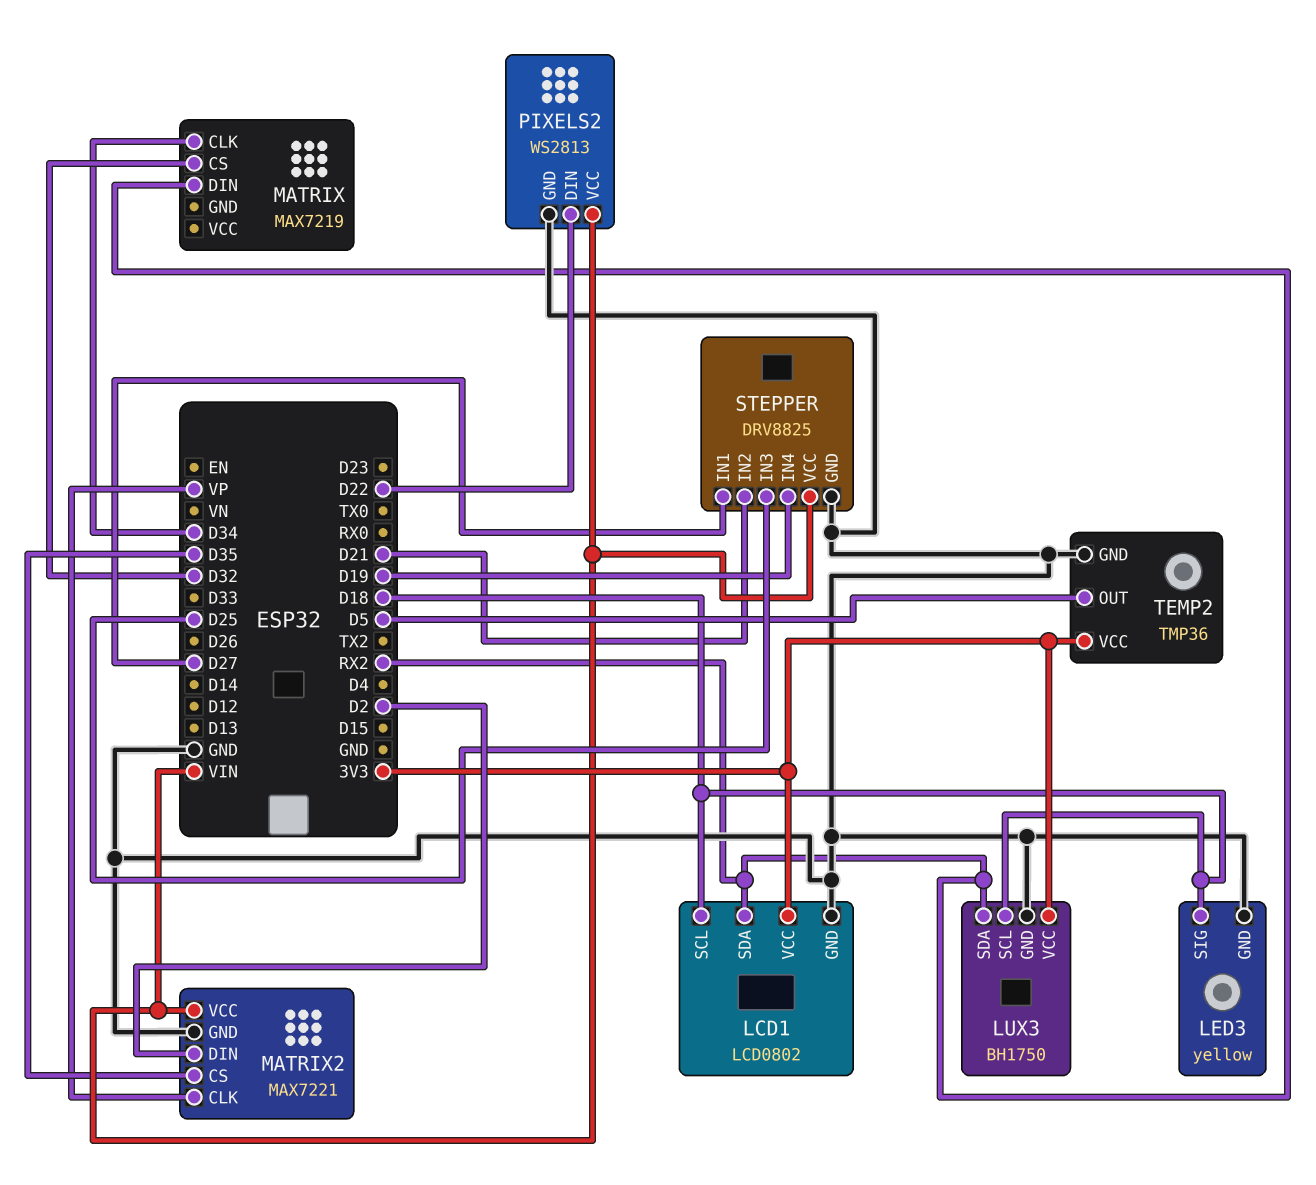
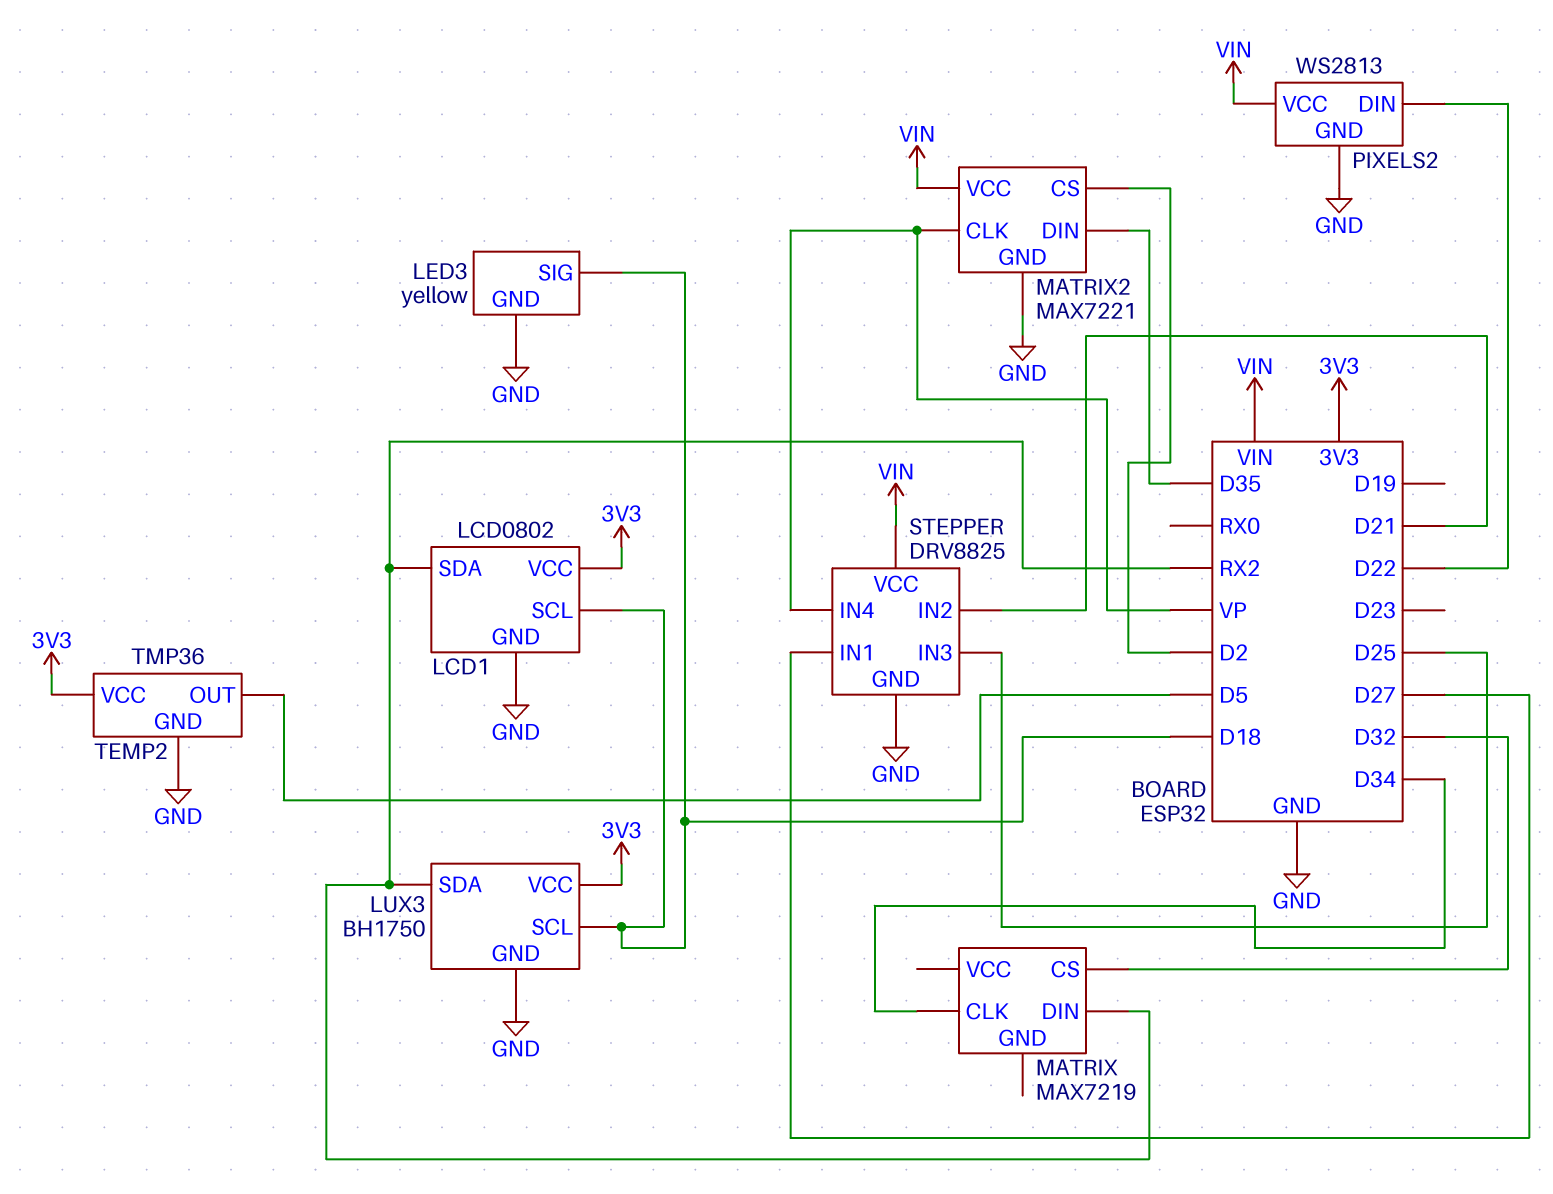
MATRIX2 pin CS: D35 -> D2
MATRIX2 pin DIN: D2 -> D35
STEPPER pin IN4: D19 -> VP

